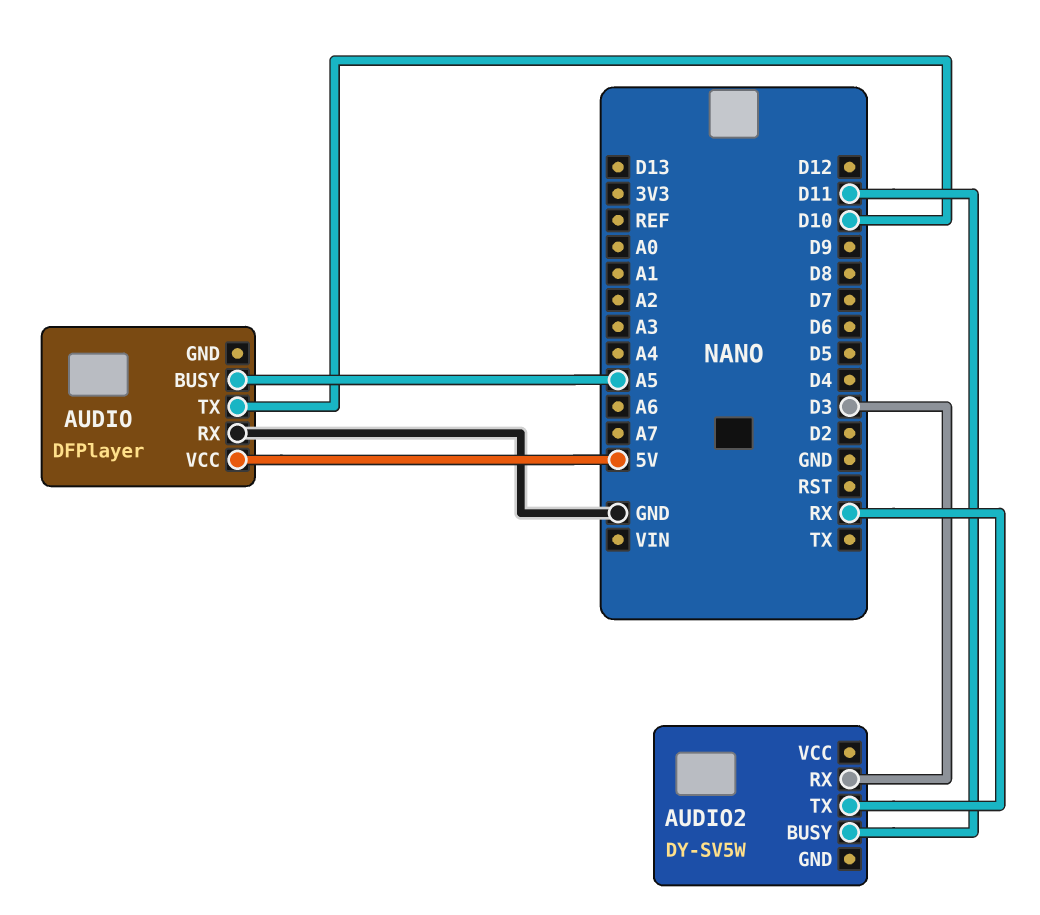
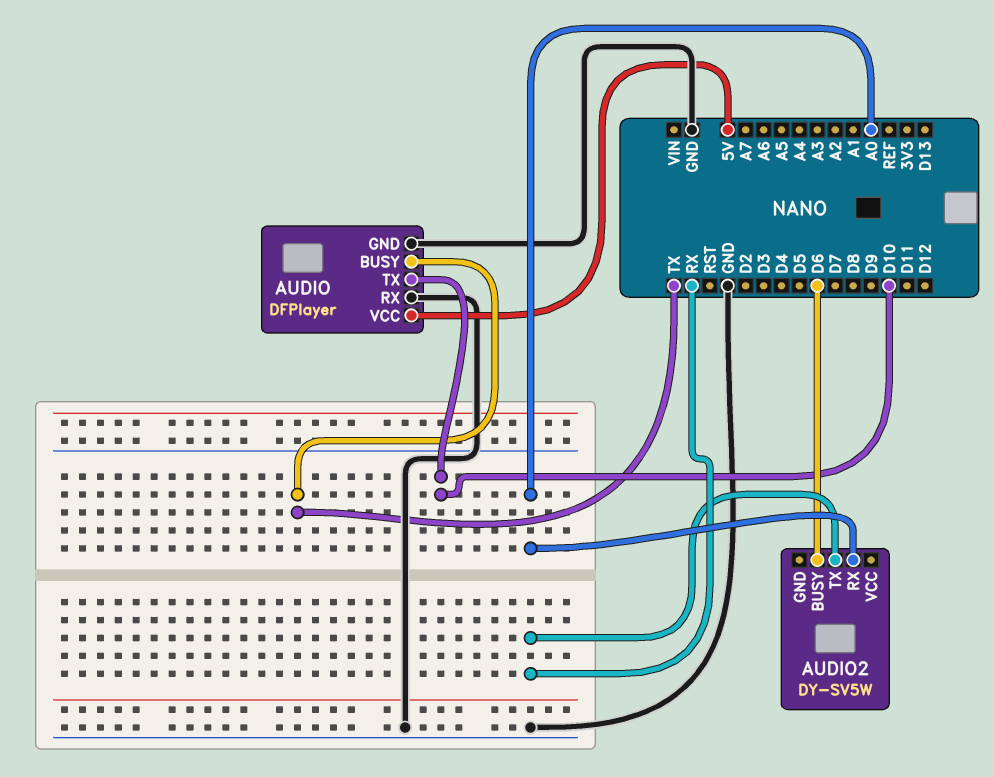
AUDIO pin BUSY: A5 -> TX
AUDIO pin GND: none -> GND
AUDIO2 pin BUSY: D11 -> D6
AUDIO2 pin RX: D3 -> A0

